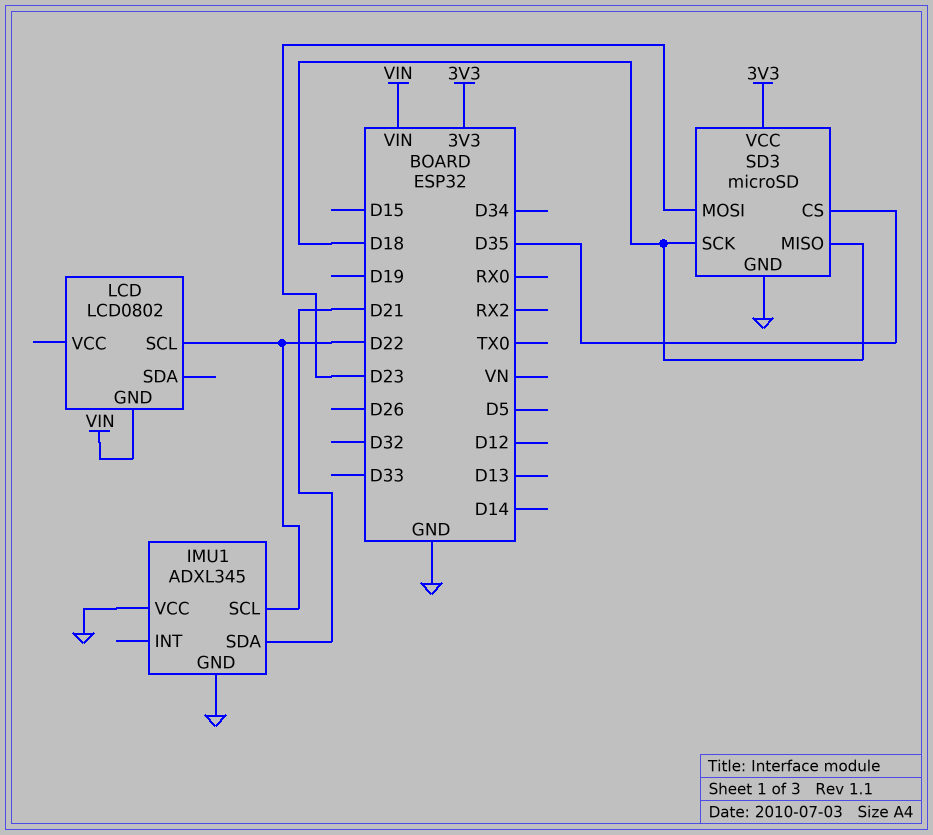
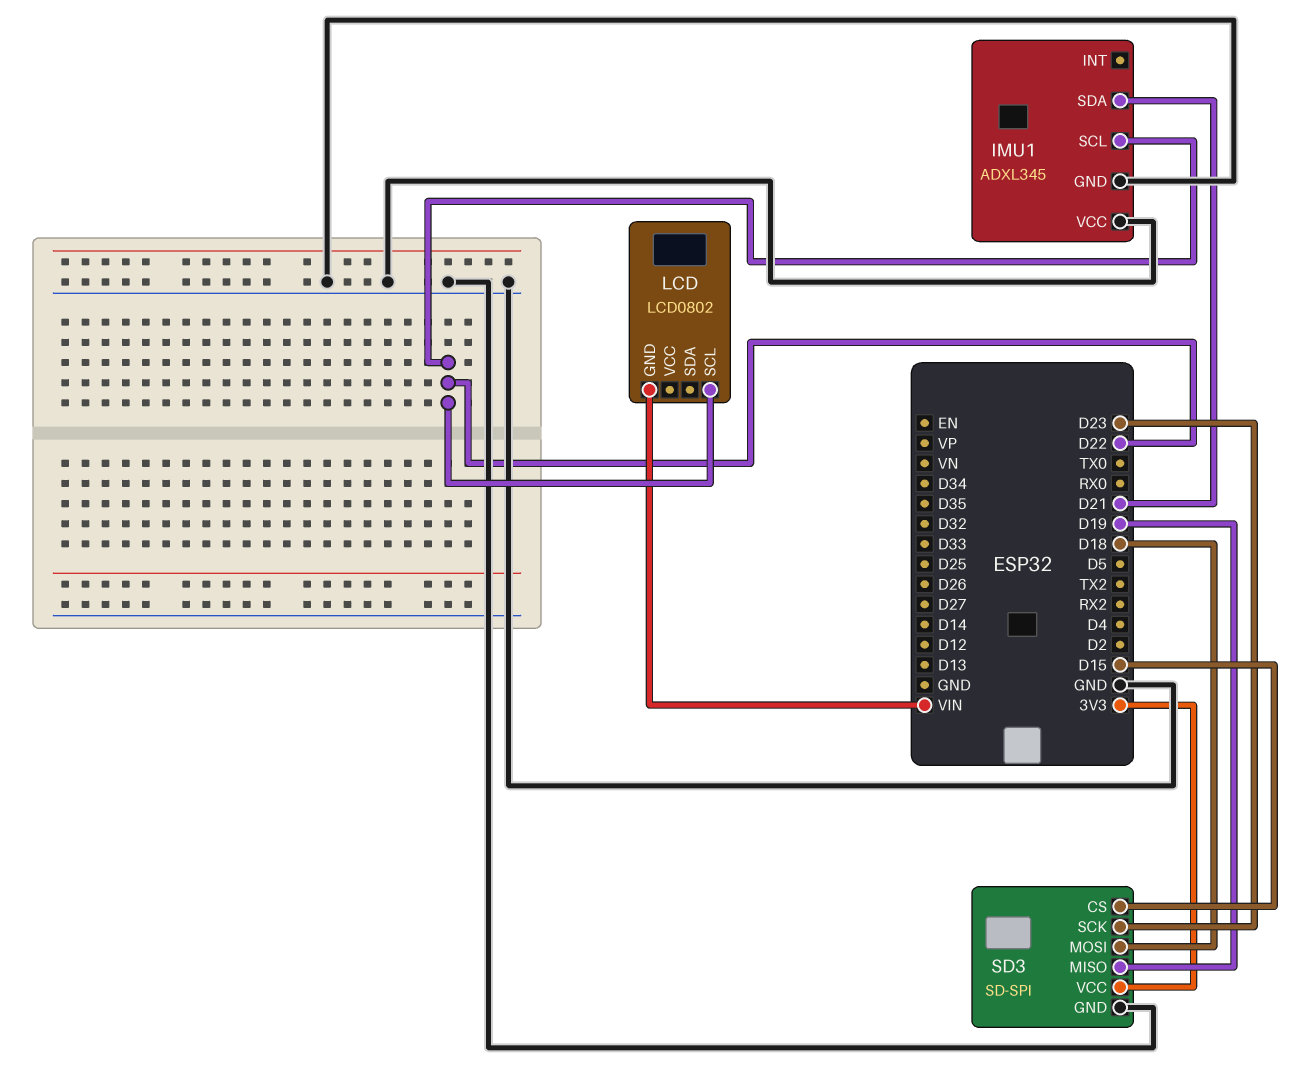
SD3: microSD -> SD-SPI
SD3 pin CS: D35 -> D15
SD3 pin MISO: D18 -> D19
SD3 pin MOSI: D23 -> D18
SD3 pin SCK: D18 -> D23

